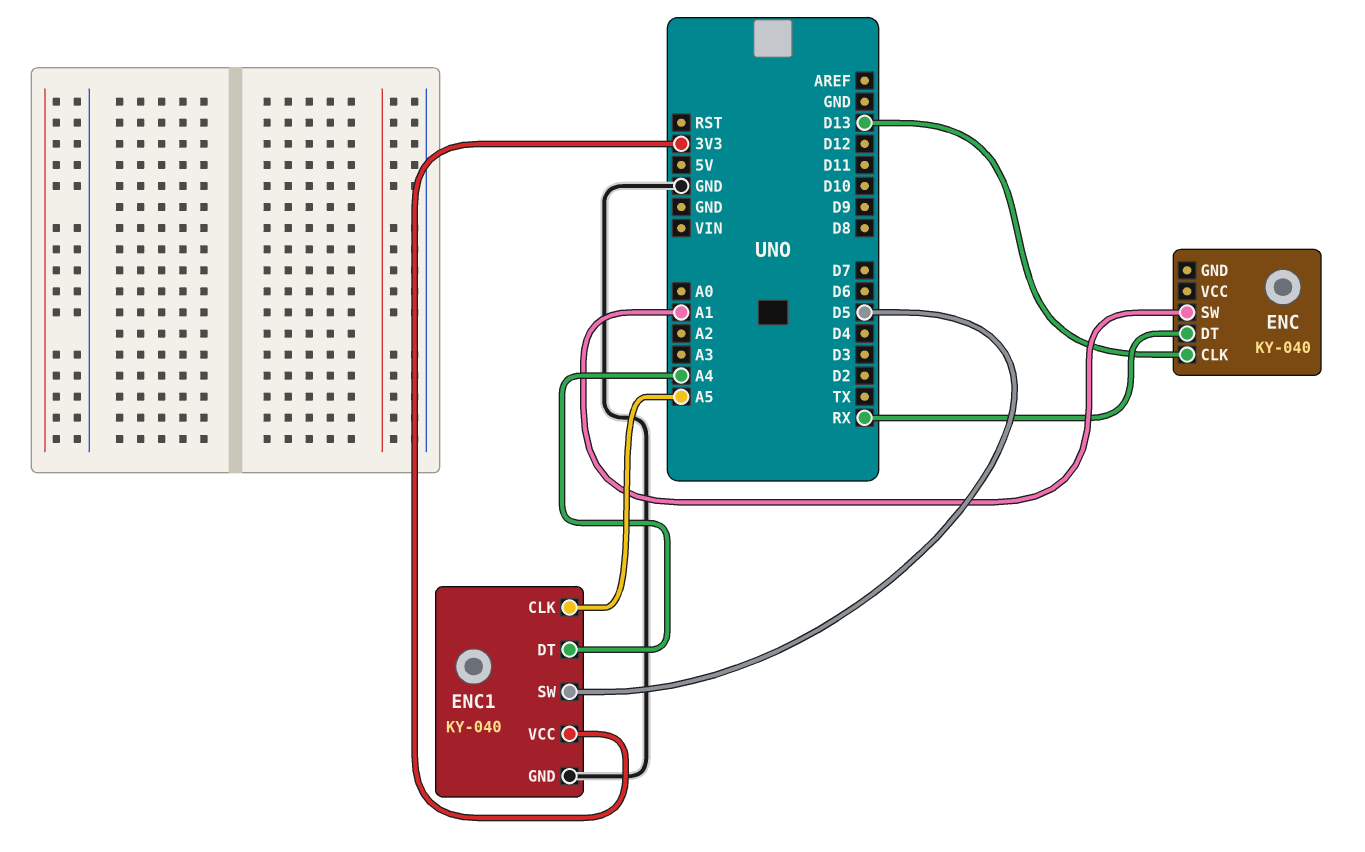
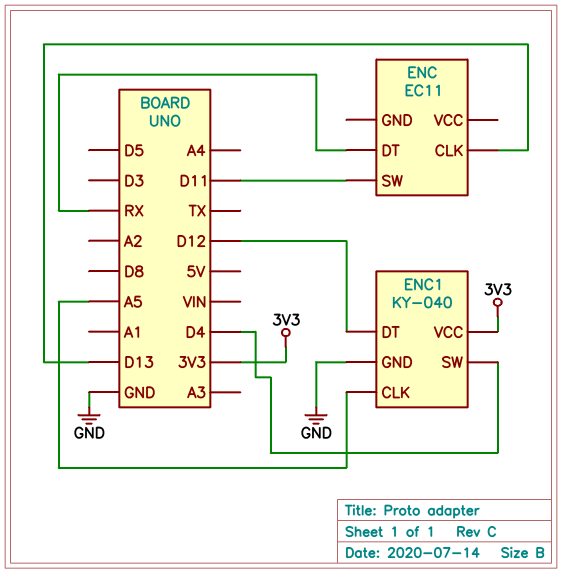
ENC: KY-040 -> EC11
ENC pin SW: A1 -> D11
ENC1 pin DT: A4 -> D12
ENC1 pin SW: D5 -> D4

